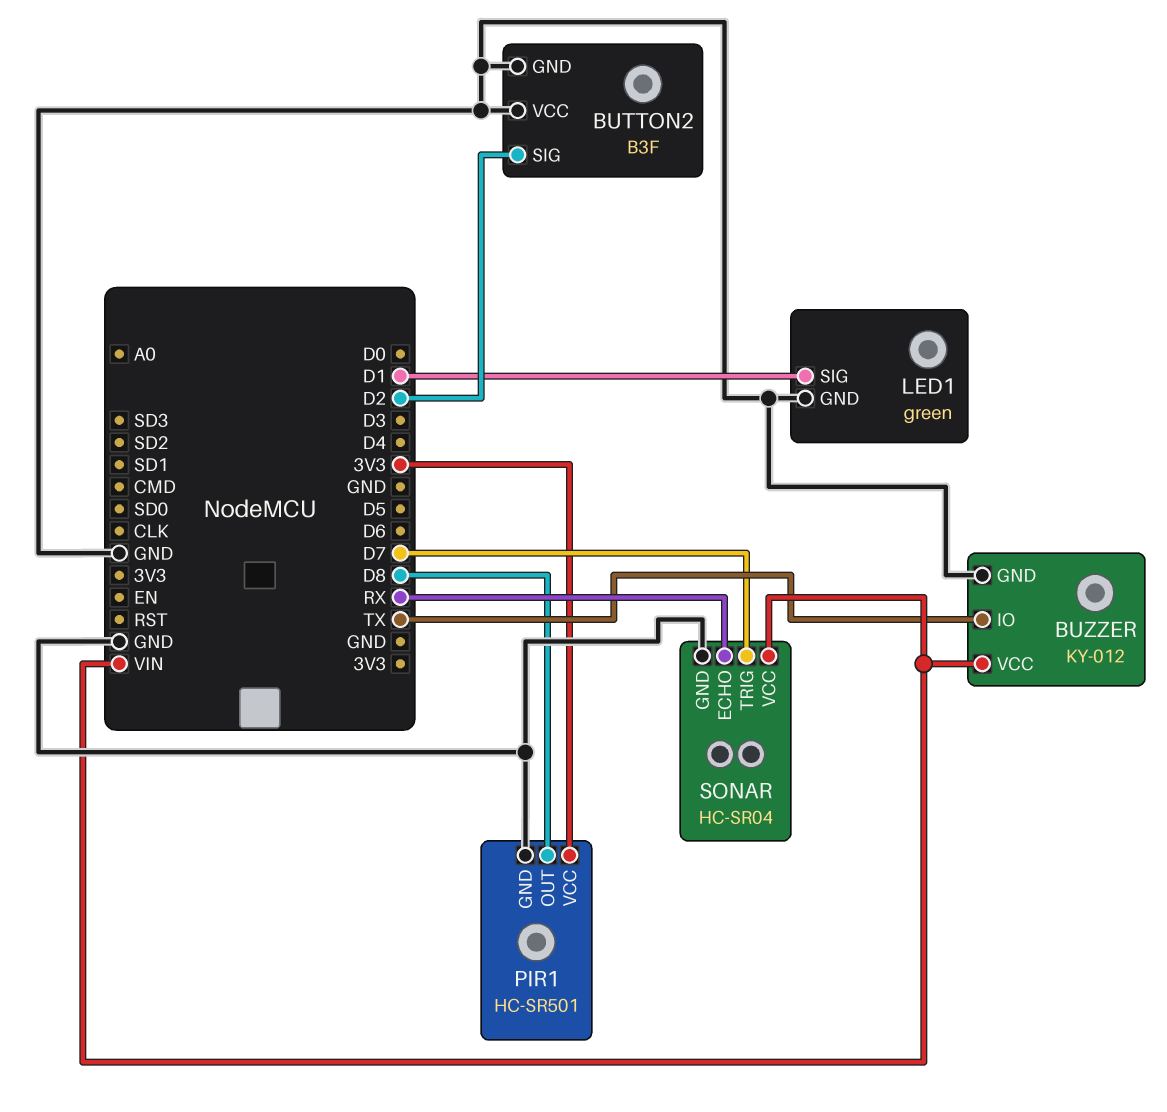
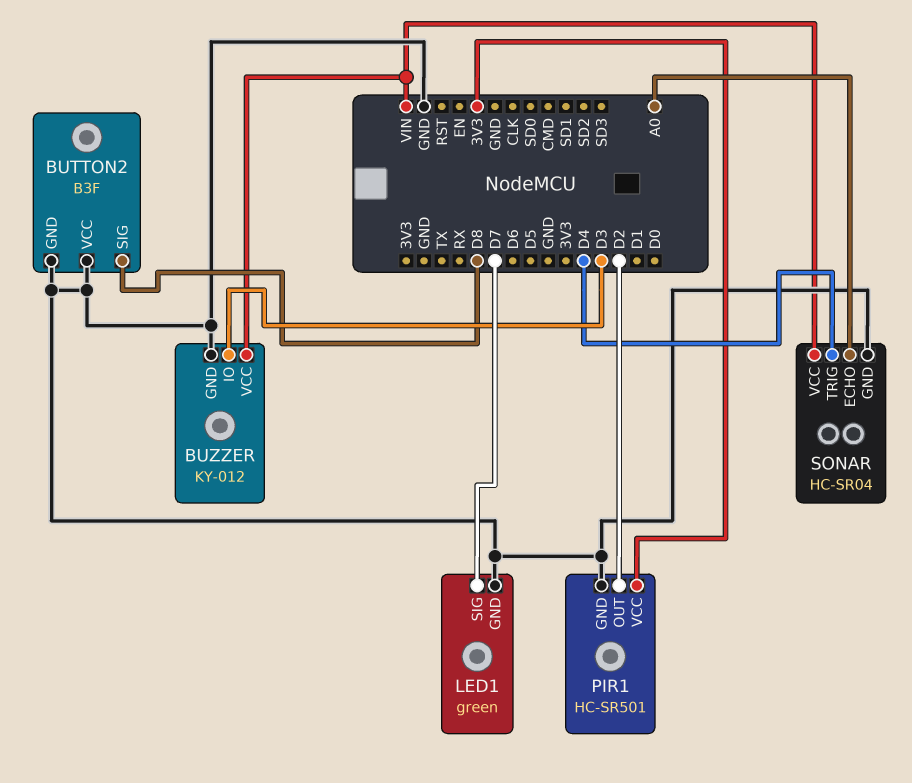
BUTTON2 pin SIG: D2 -> D8
BUZZER pin IO: TX -> D3
LED1 pin SIG: D1 -> D7
PIR1 pin OUT: D8 -> D2
SONAR pin ECHO: RX -> A0
SONAR pin TRIG: D7 -> D4

